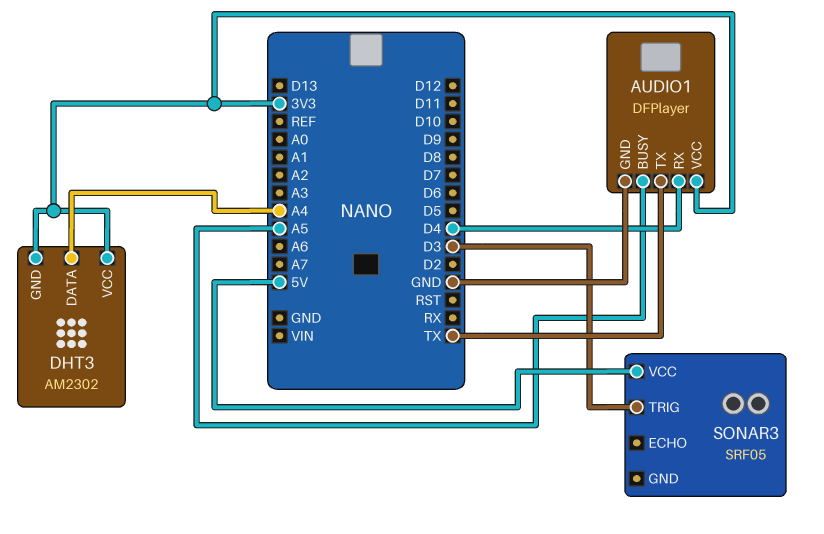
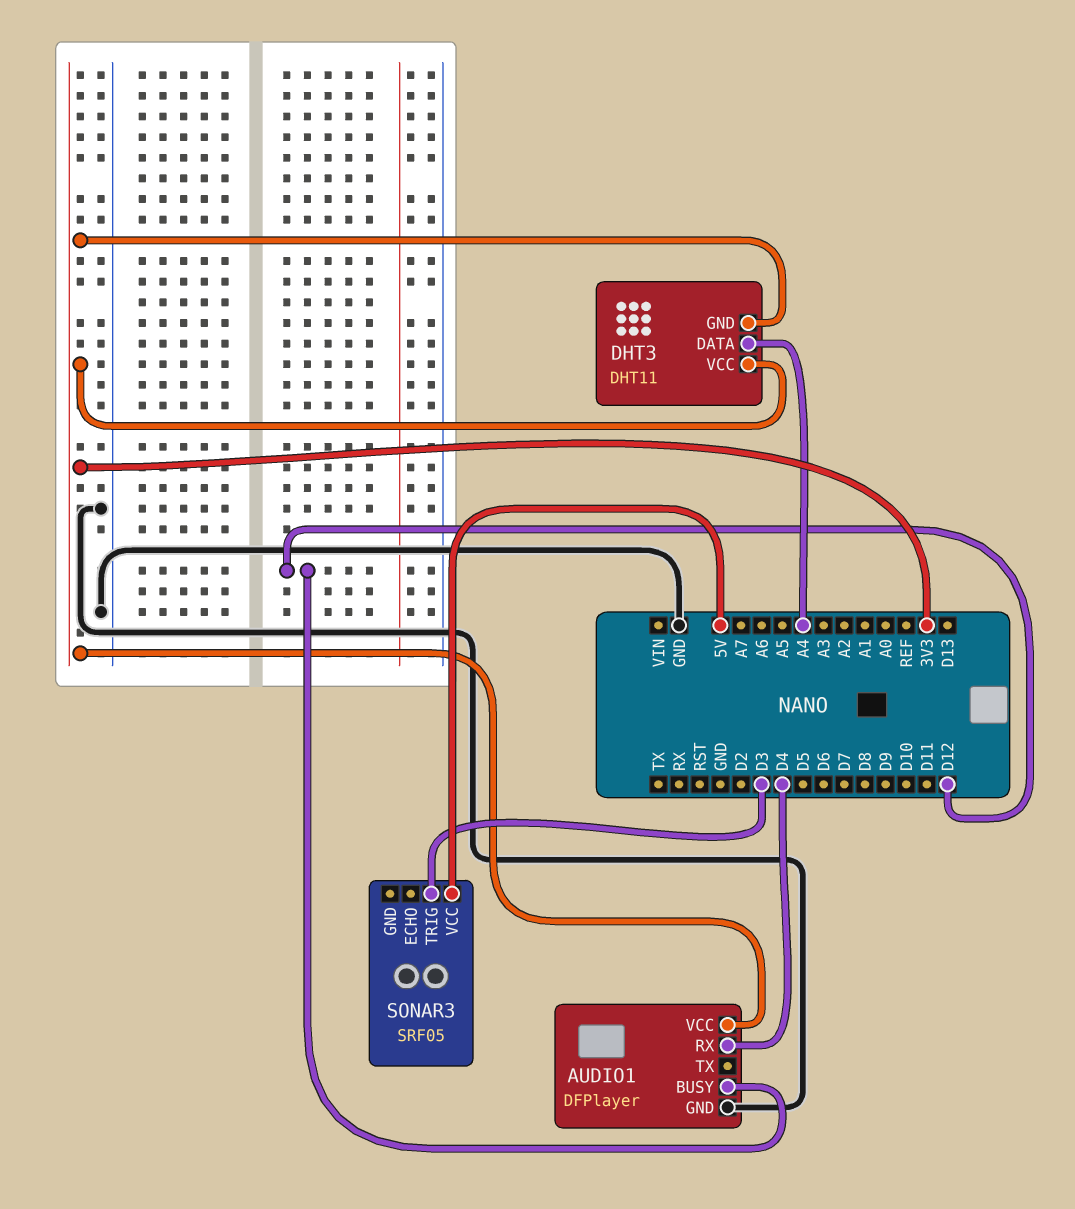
AUDIO1 pin BUSY: A5 -> D12
AUDIO1 pin TX: TX -> none
DHT3: AM2302 -> DHT11

